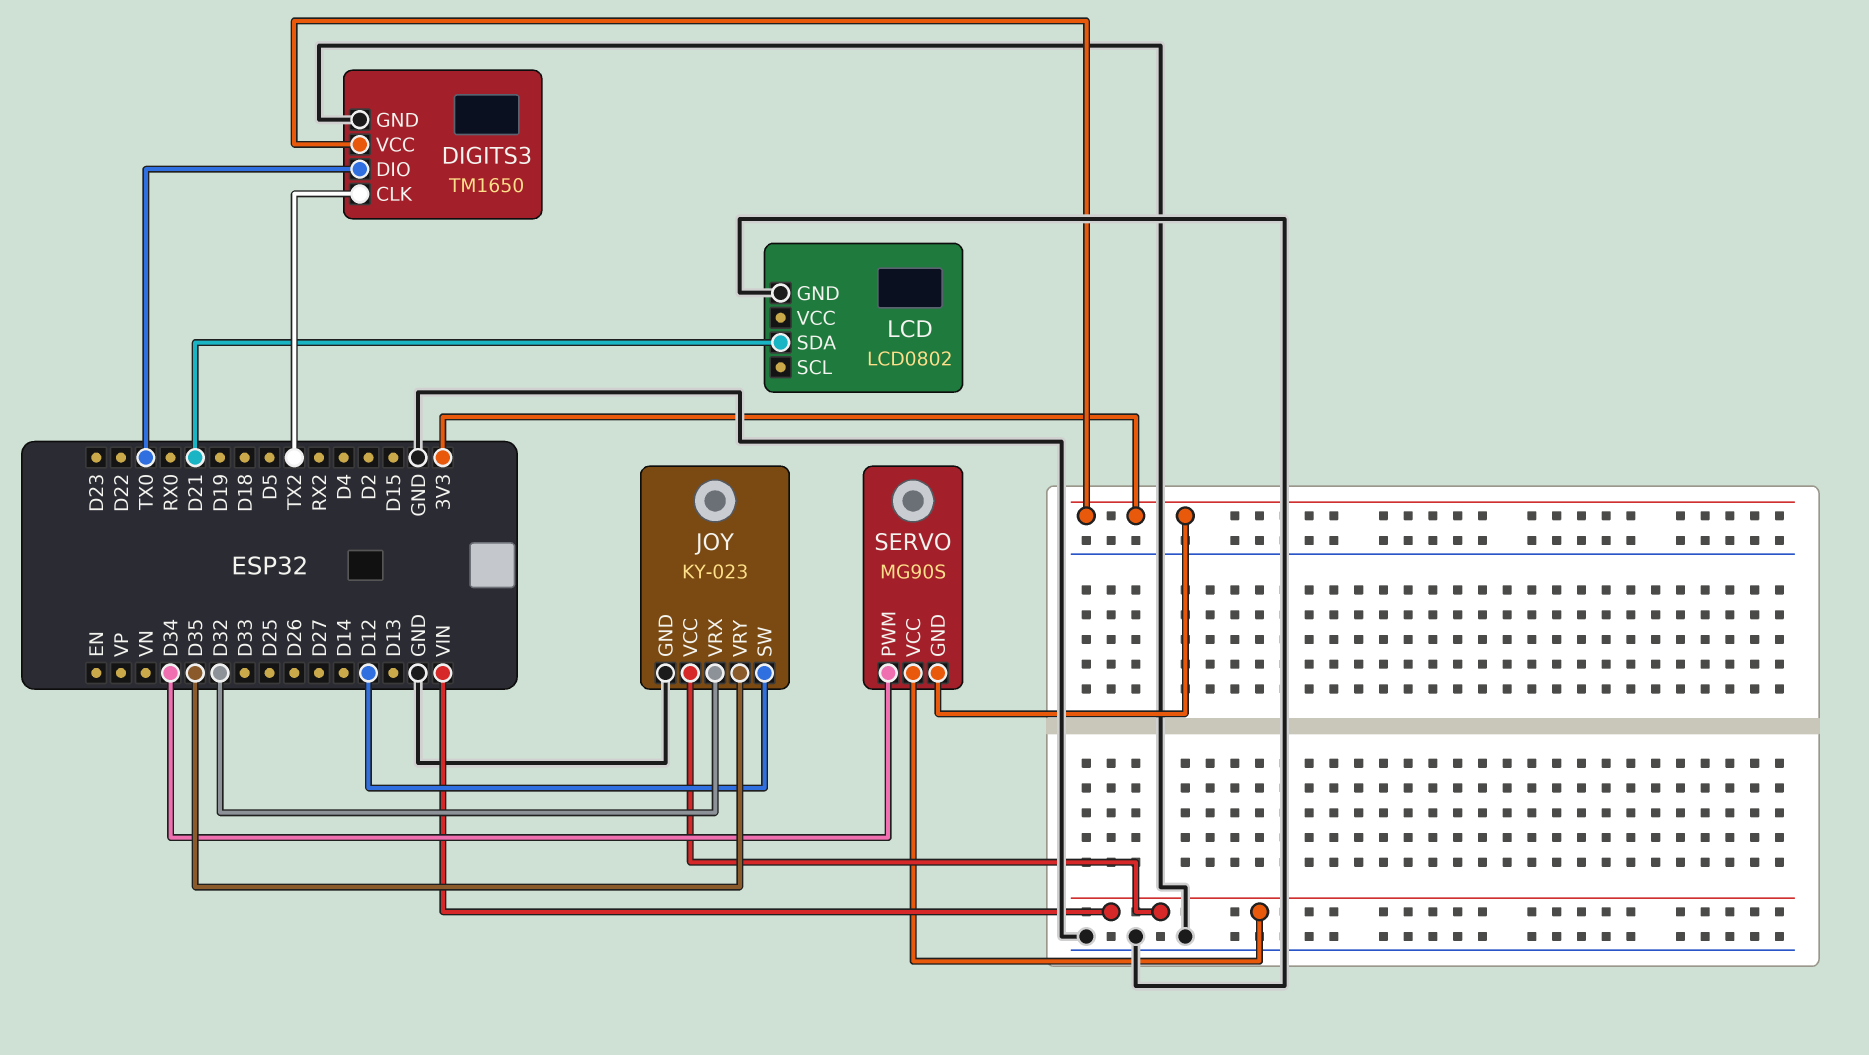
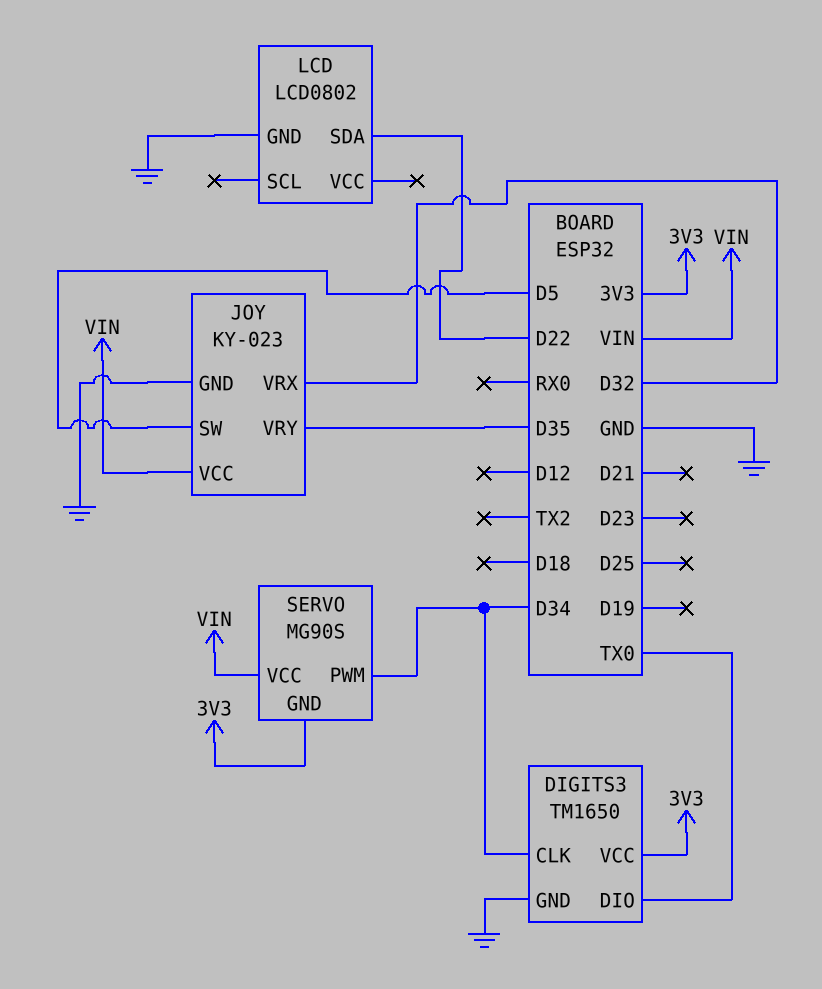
DIGITS3 pin CLK: TX2 -> D34
JOY pin SW: D12 -> D5
LCD pin SDA: D21 -> D22

